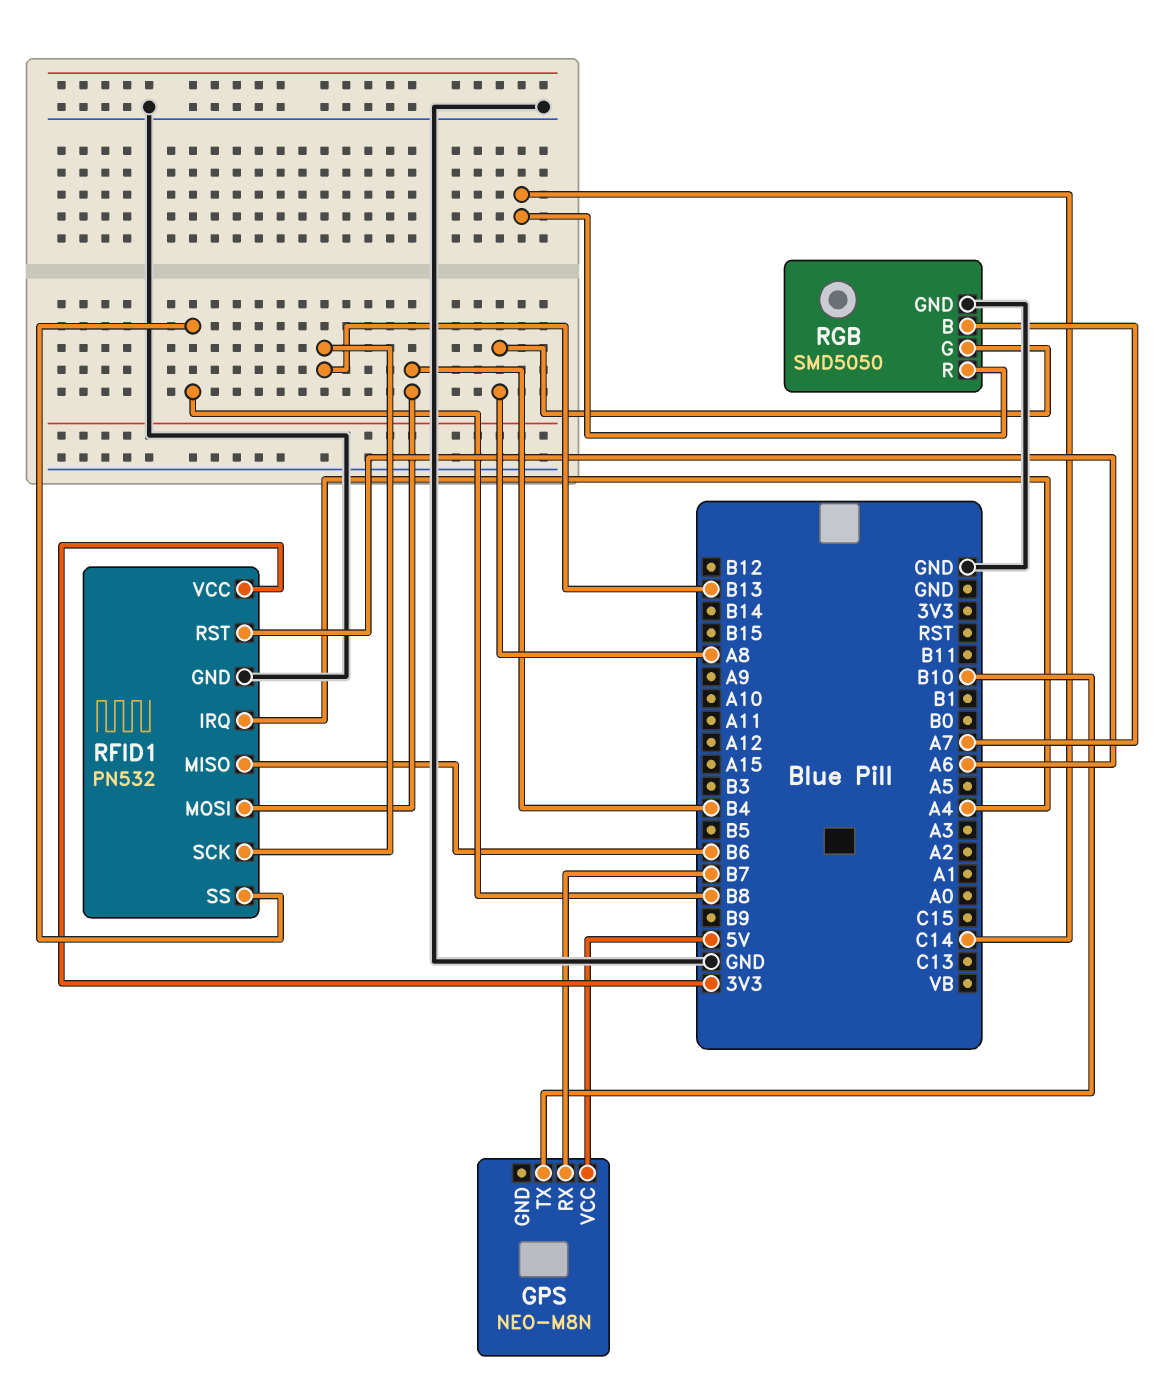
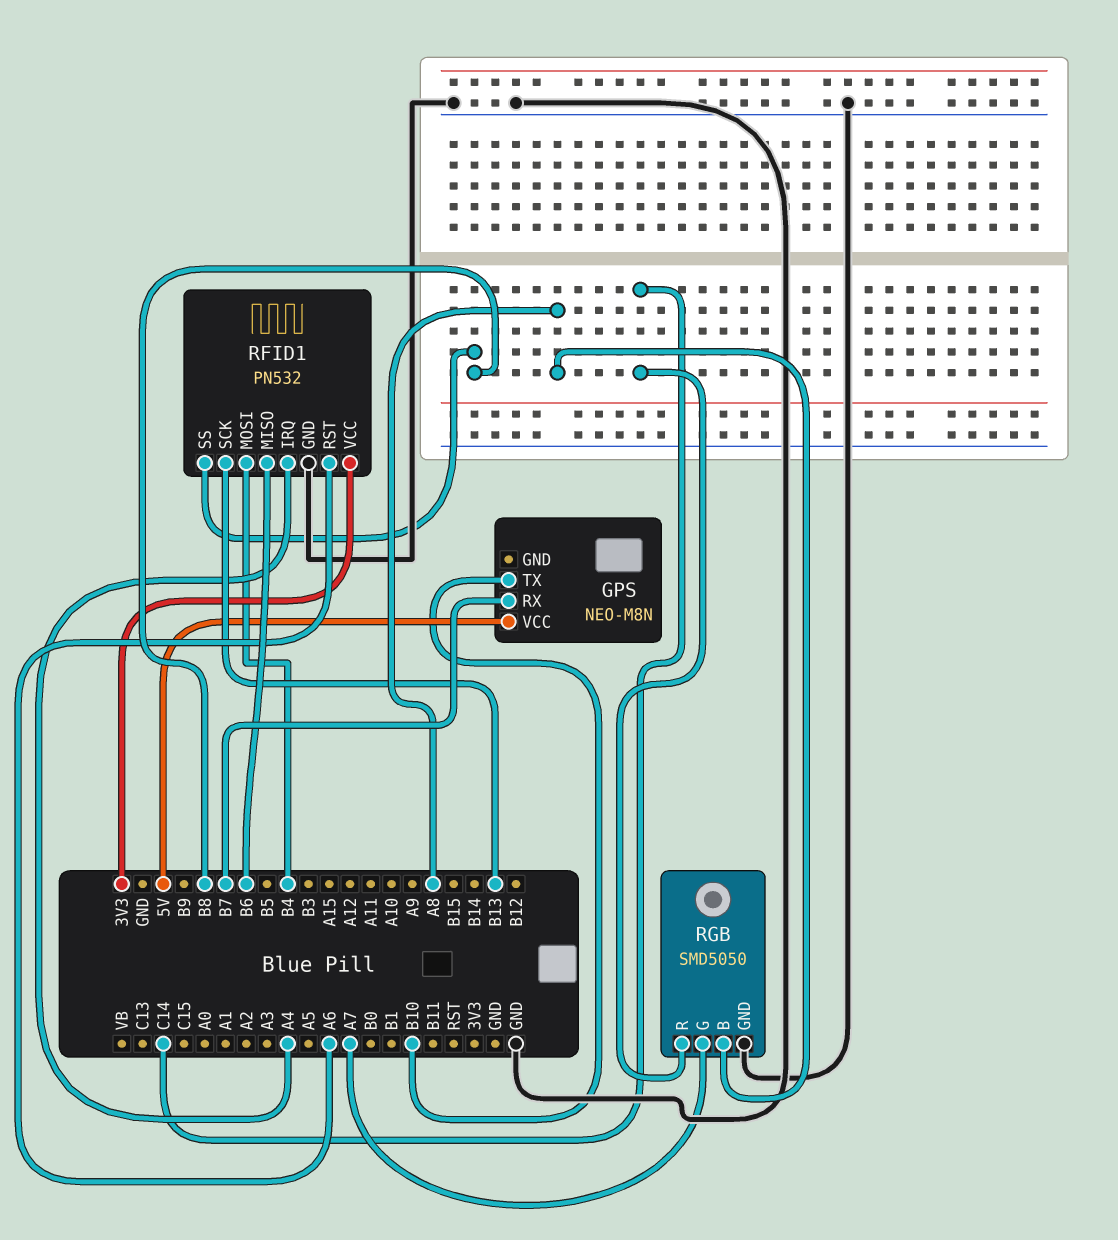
RGB pin B: A7 -> A8
RGB pin G: A8 -> A7

